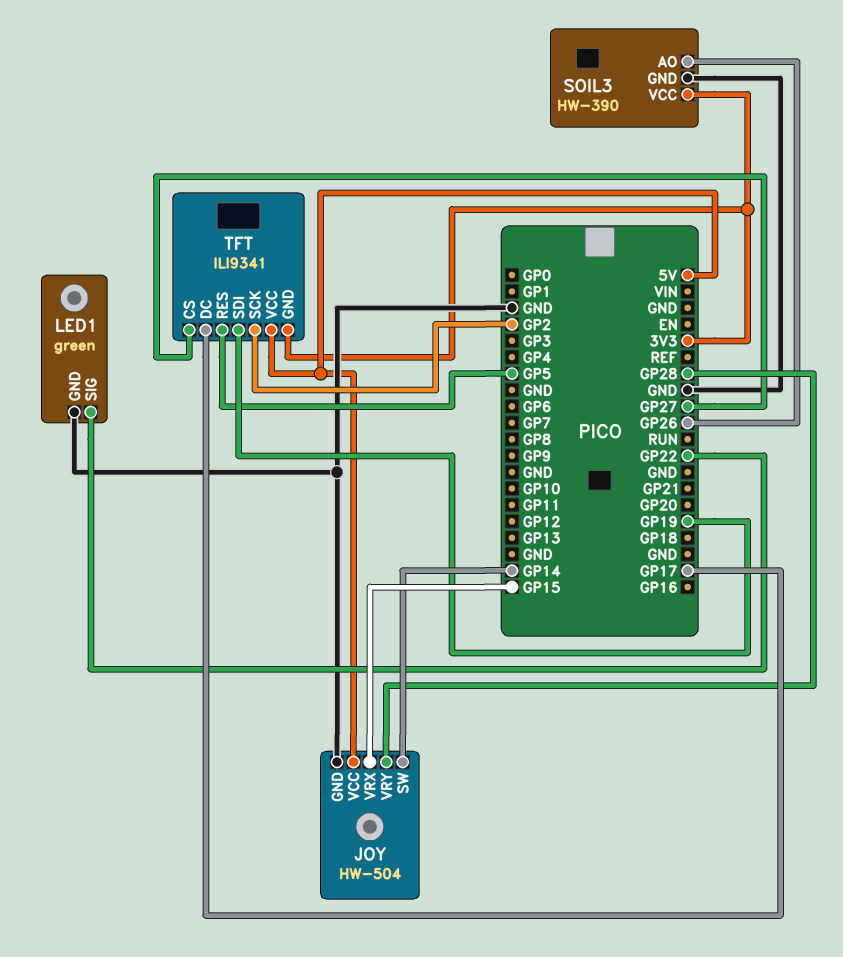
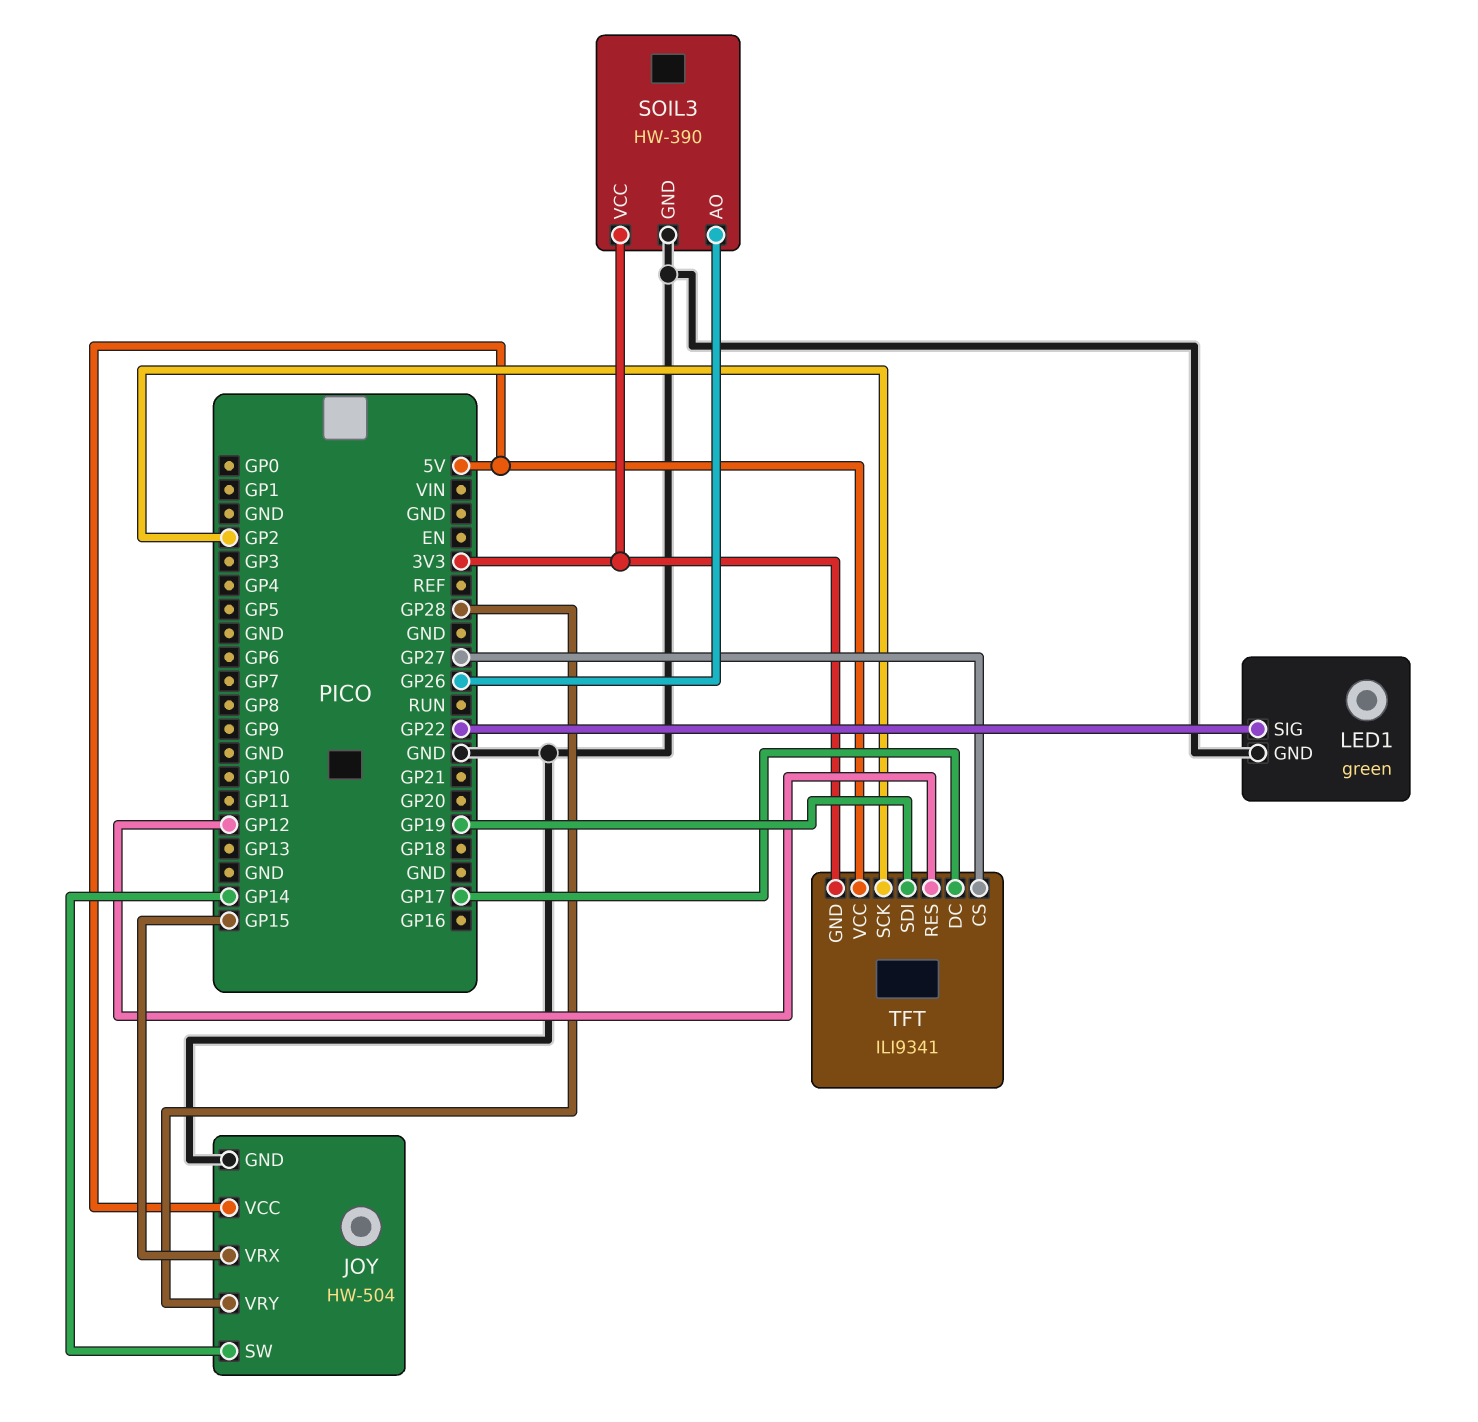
TFT pin RES: GP5 -> GP12

